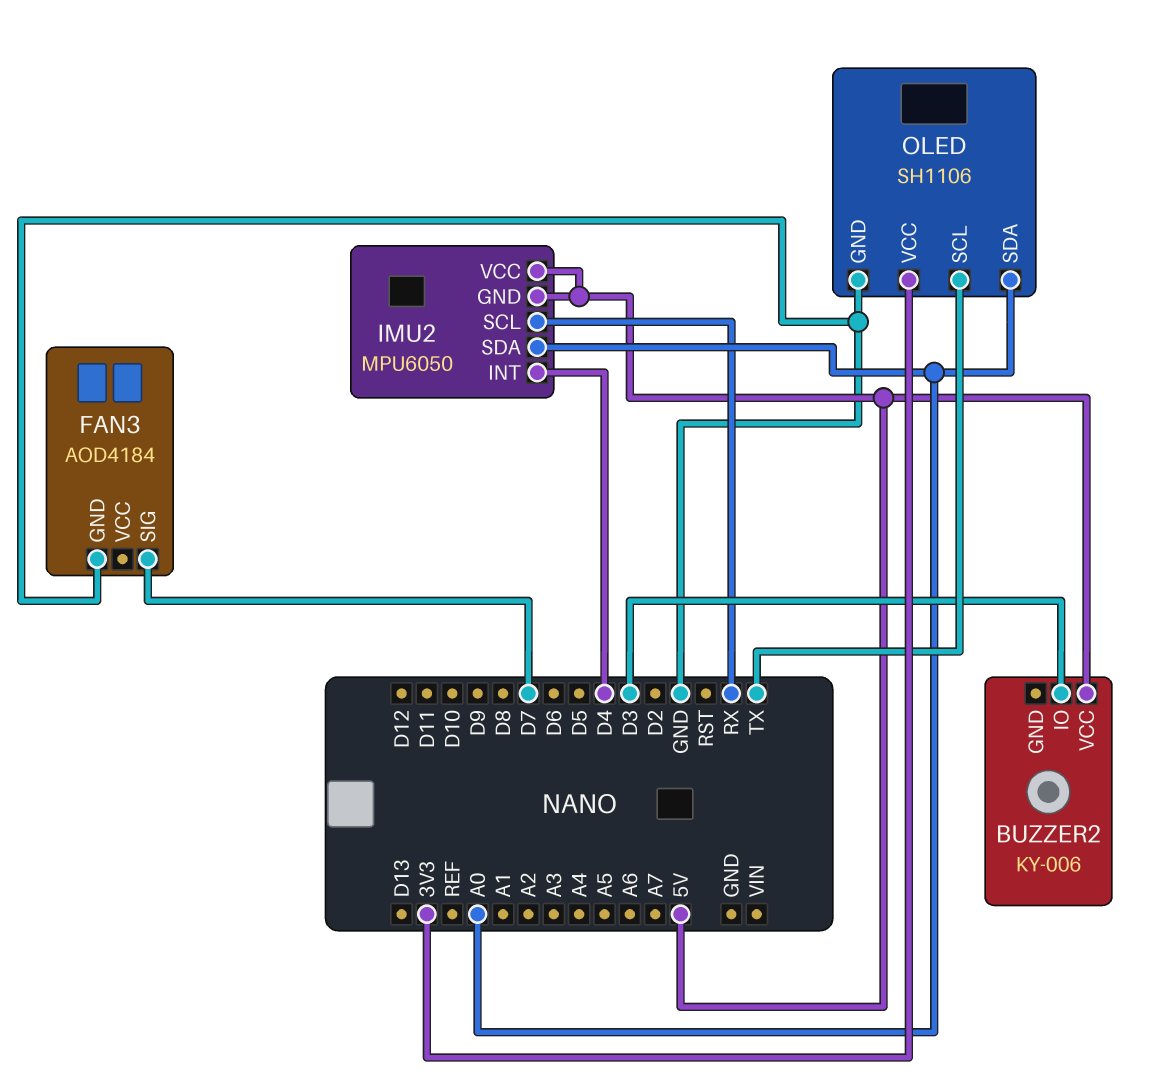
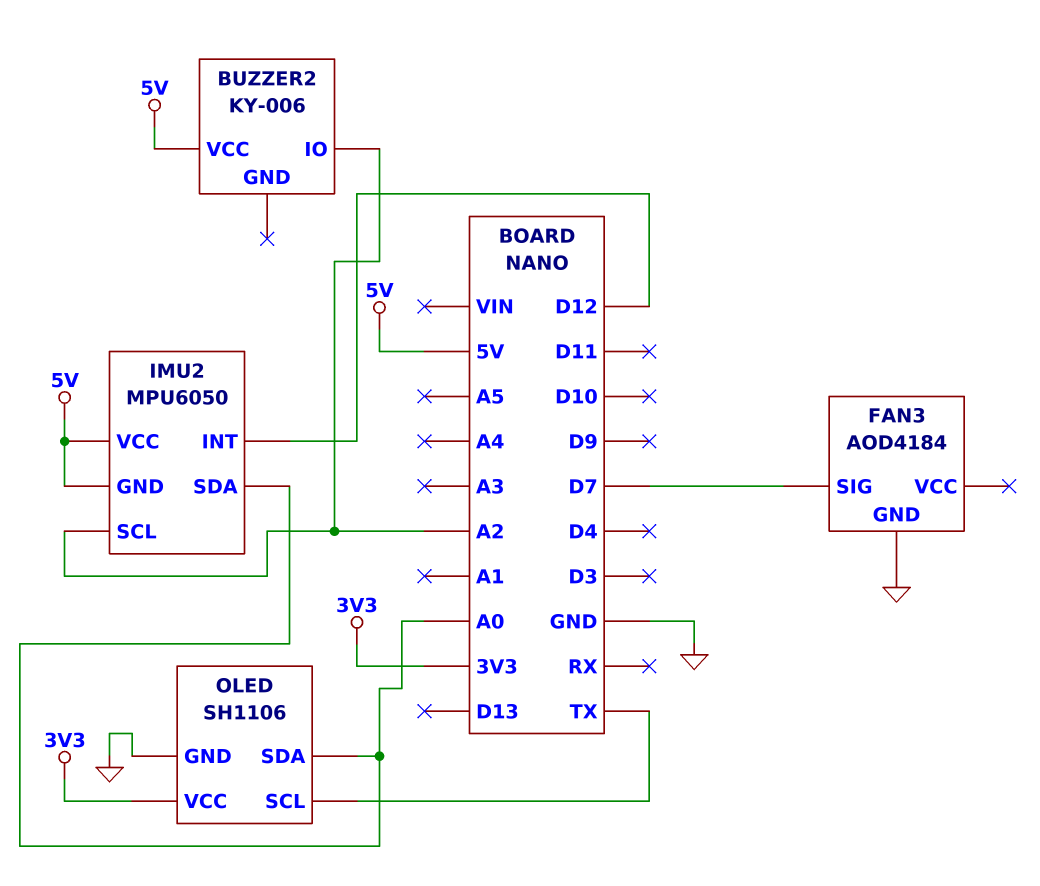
BUZZER2 pin IO: D3 -> A2
IMU2 pin INT: D4 -> D12
IMU2 pin SCL: RX -> A2

